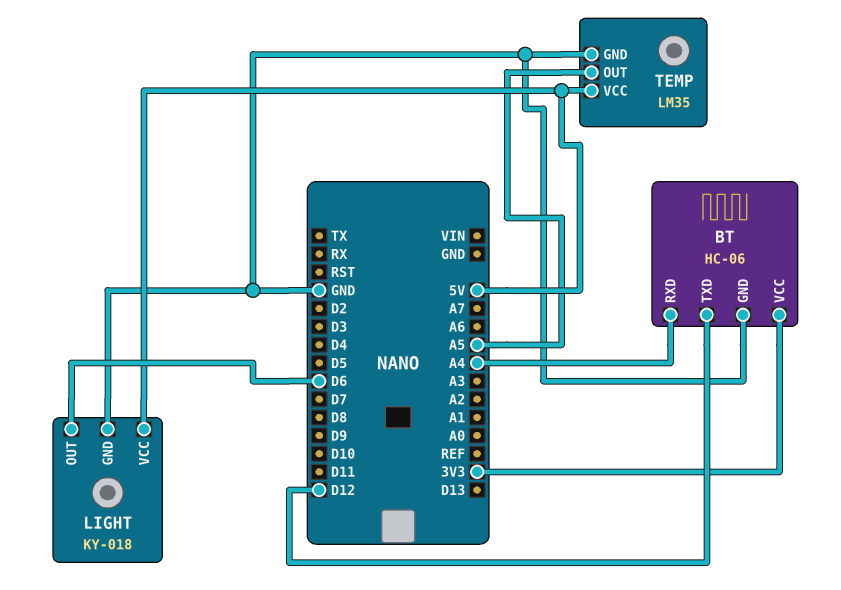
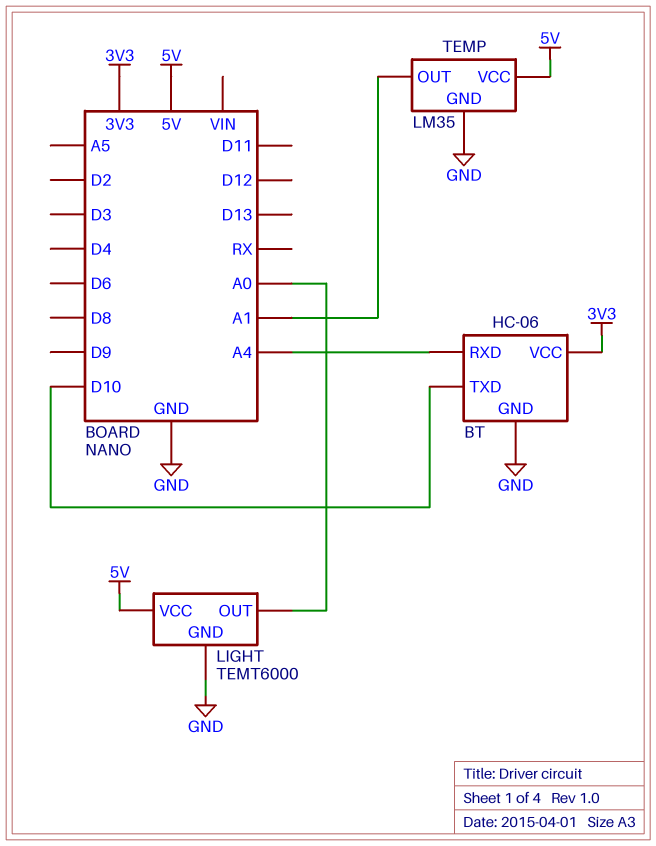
BT pin TXD: D12 -> D10
LIGHT: KY-018 -> TEMT6000
LIGHT pin OUT: D6 -> A0
TEMP pin OUT: A5 -> A1

